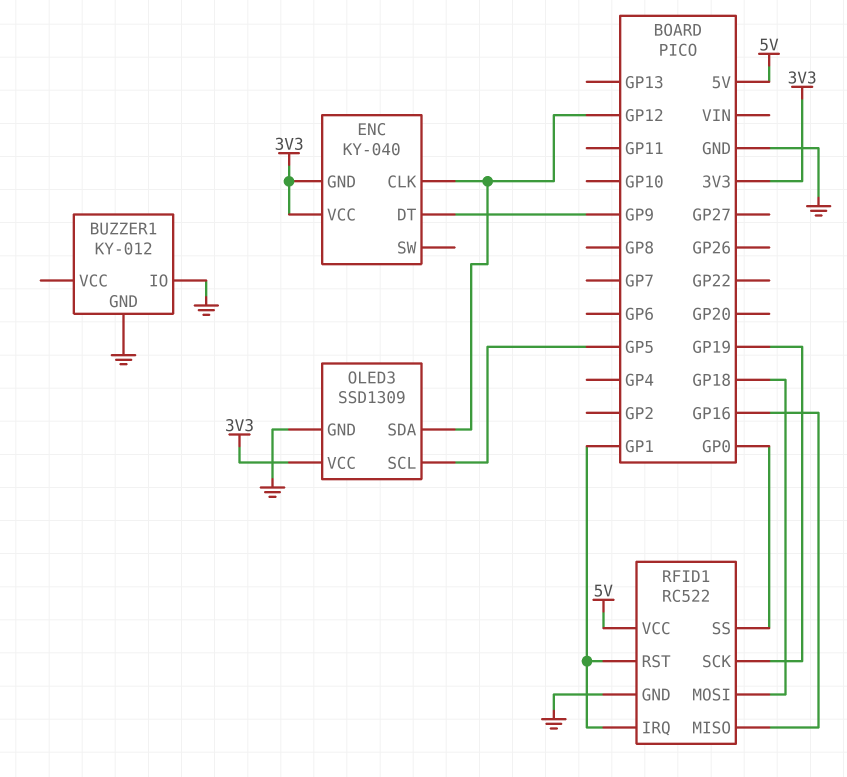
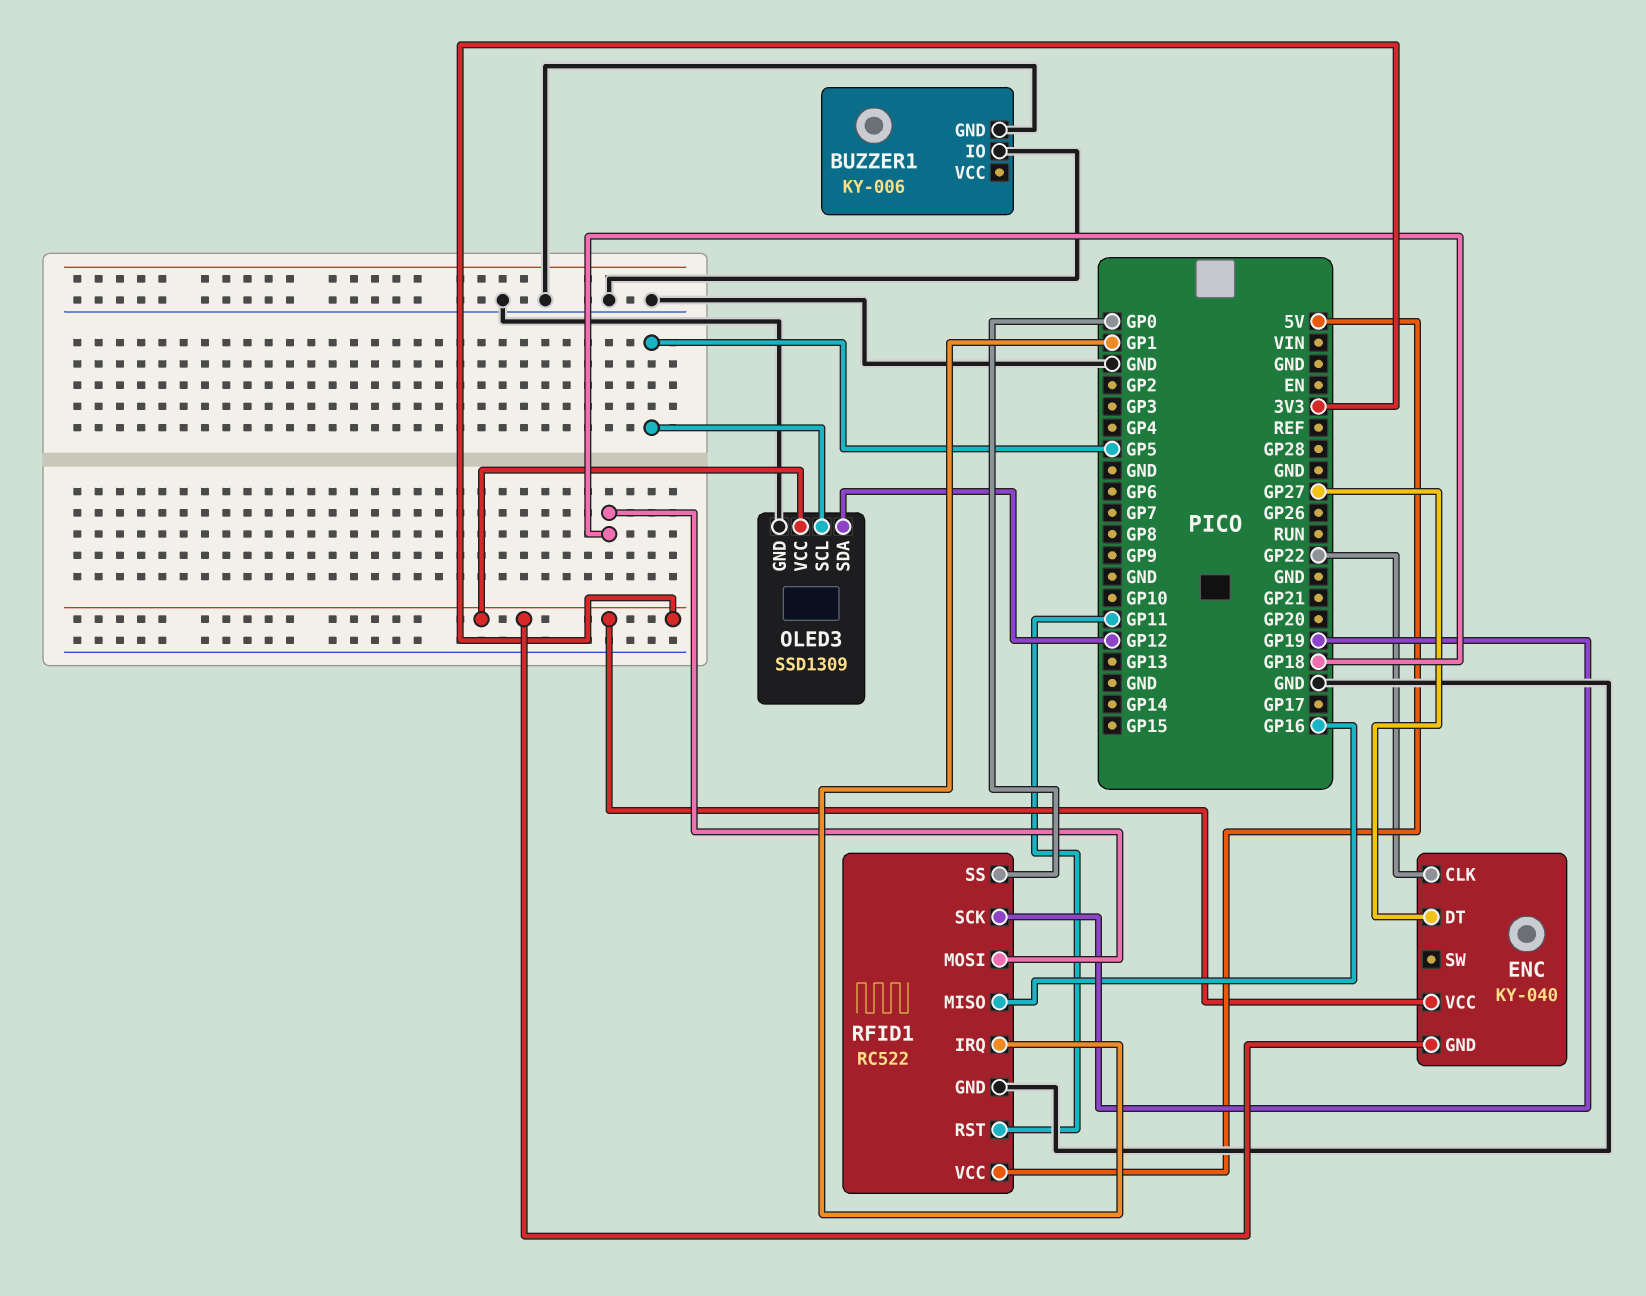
BUZZER1: KY-012 -> KY-006
ENC pin CLK: GP12 -> GP22
ENC pin DT: GP9 -> GP27
RFID1 pin RST: GP1 -> GP11

